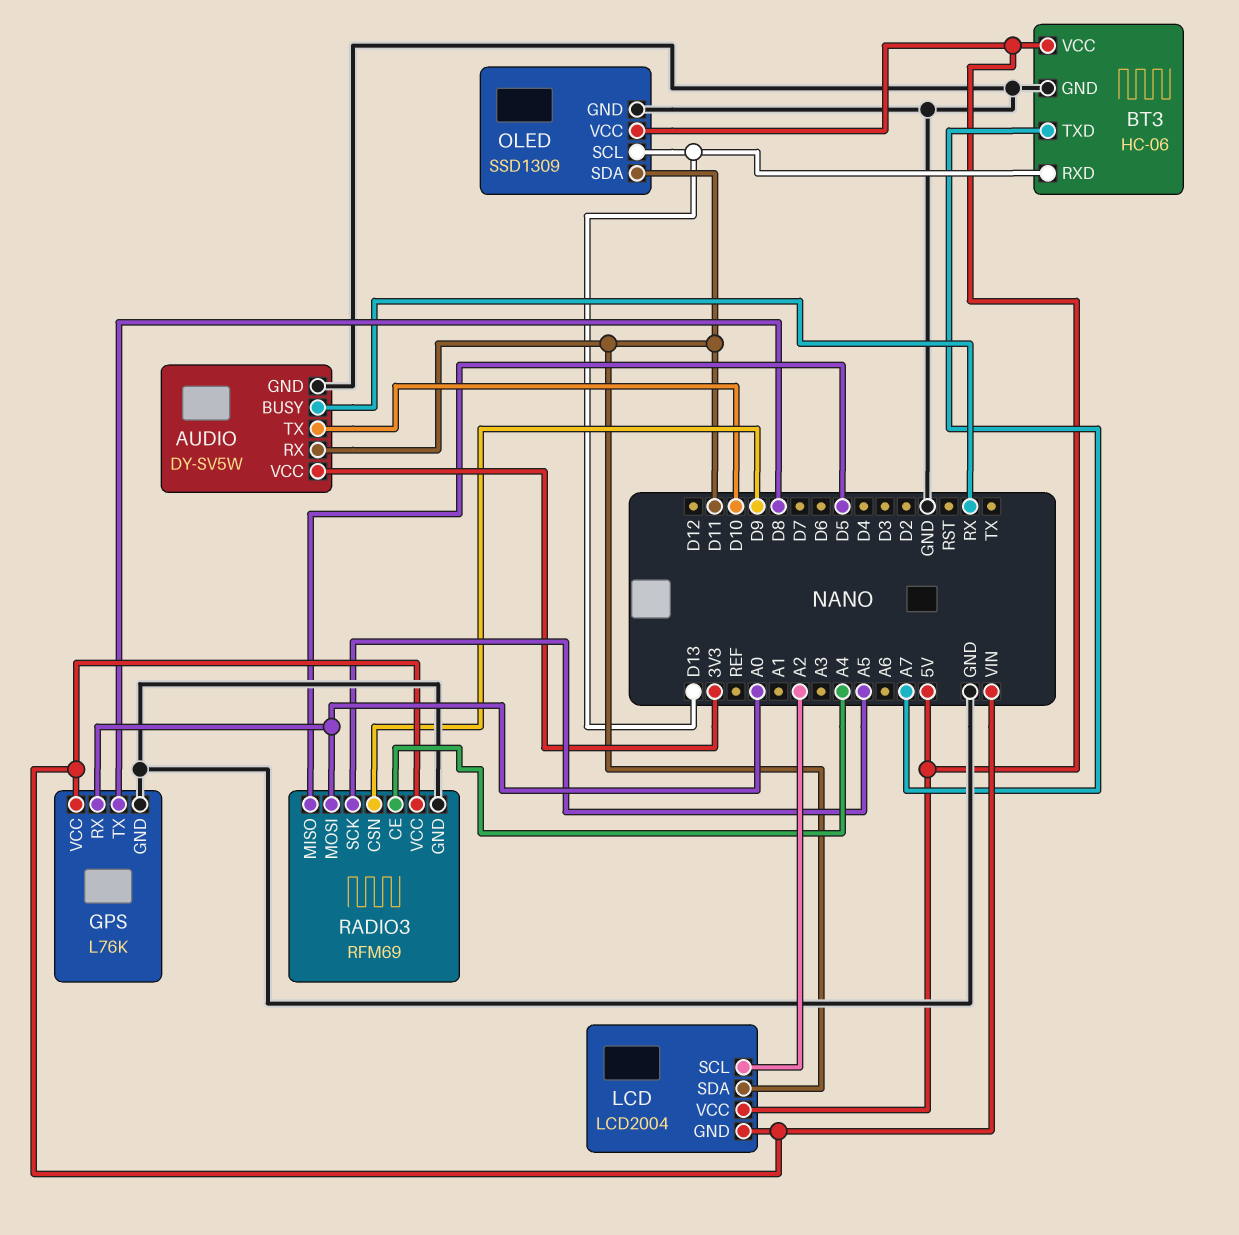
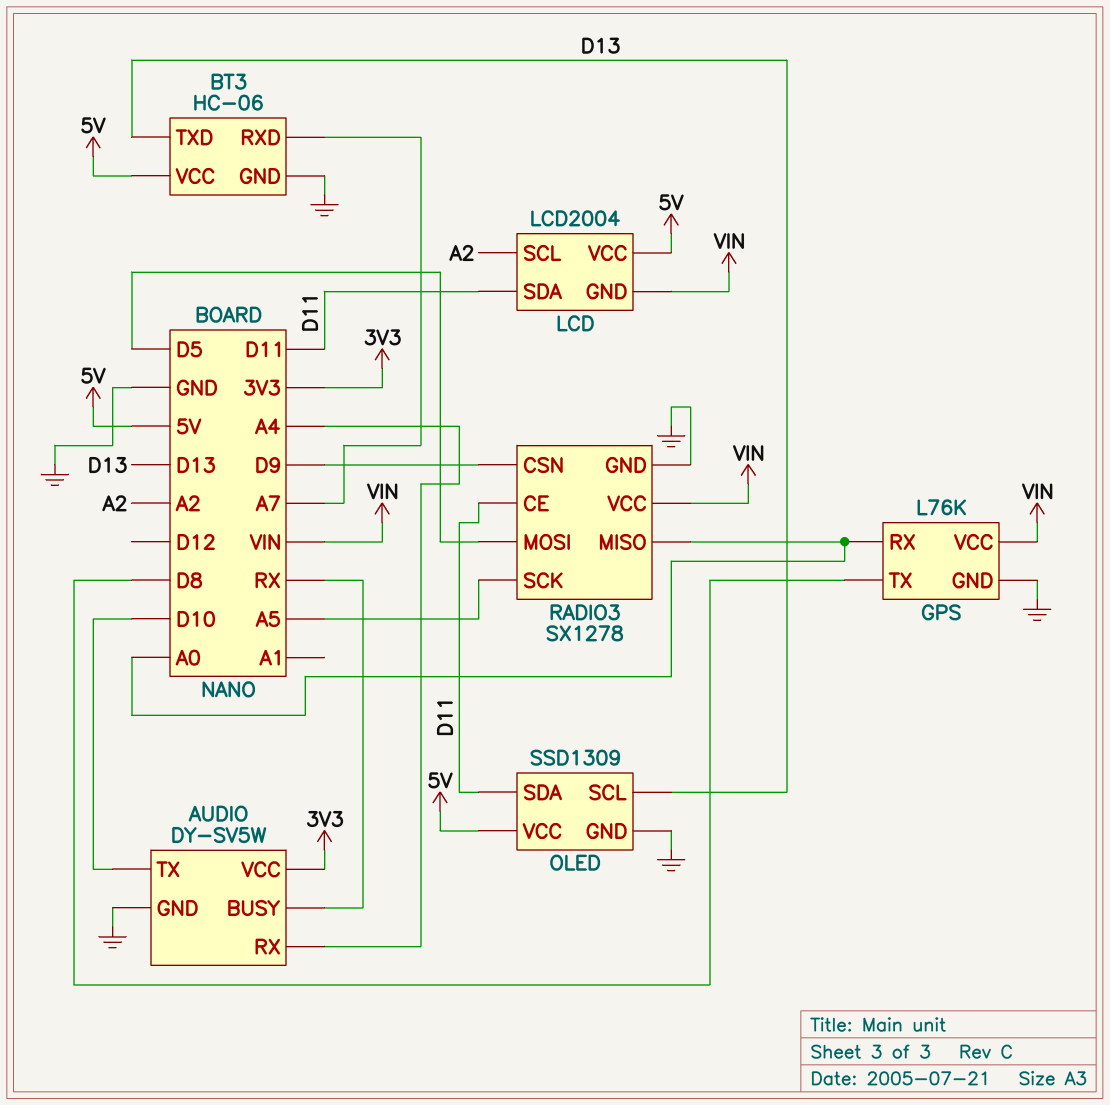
AUDIO pin RX: D11 -> A4
BT3 pin RXD: D13 -> A7
BT3 pin TXD: A7 -> D13
RADIO3: RFM69 -> SX1278
RADIO3 pin CE: A4 -> D11
RADIO3 pin MISO: D5 -> A0
RADIO3 pin MOSI: A0 -> D5

